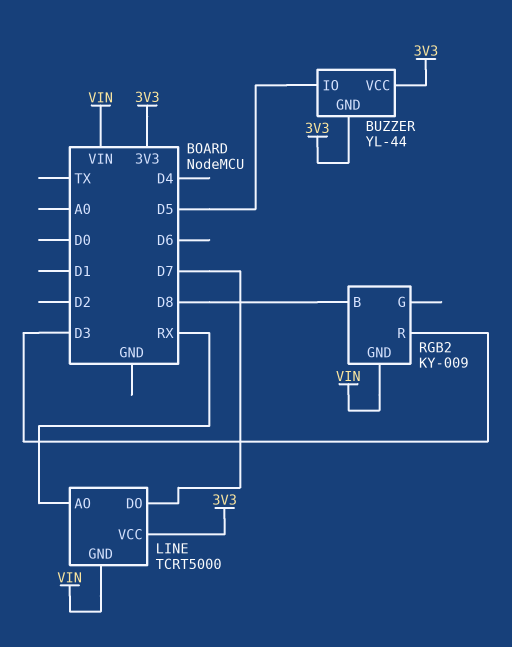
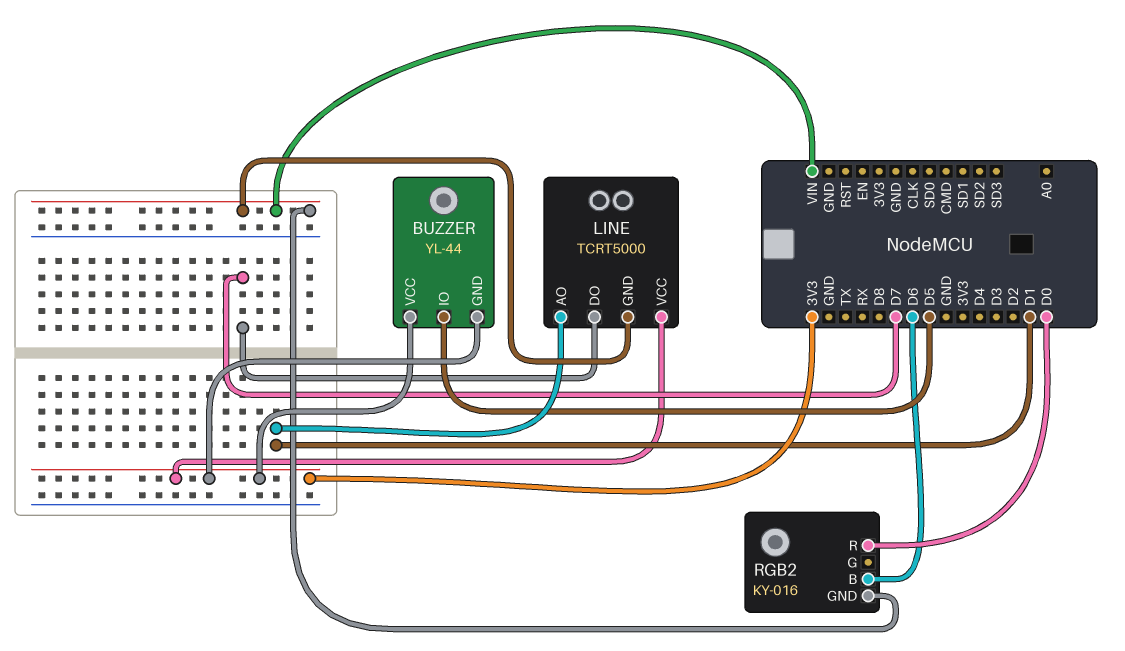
LINE pin AO: RX -> D1
RGB2: KY-009 -> KY-016
RGB2 pin B: D8 -> D6
RGB2 pin R: D3 -> D0

